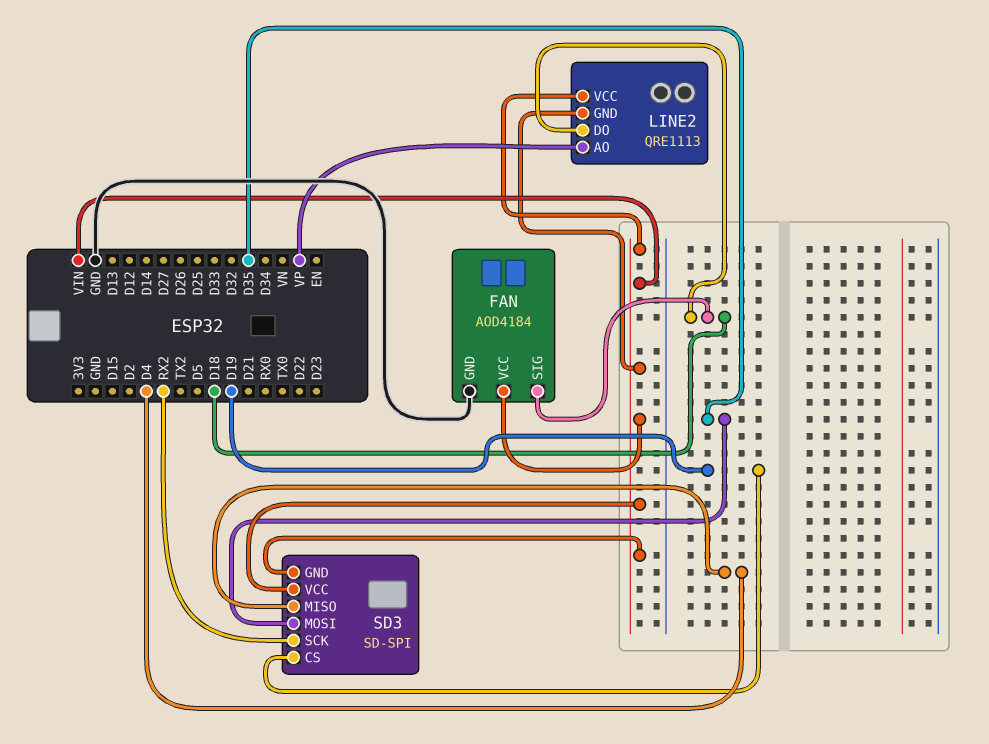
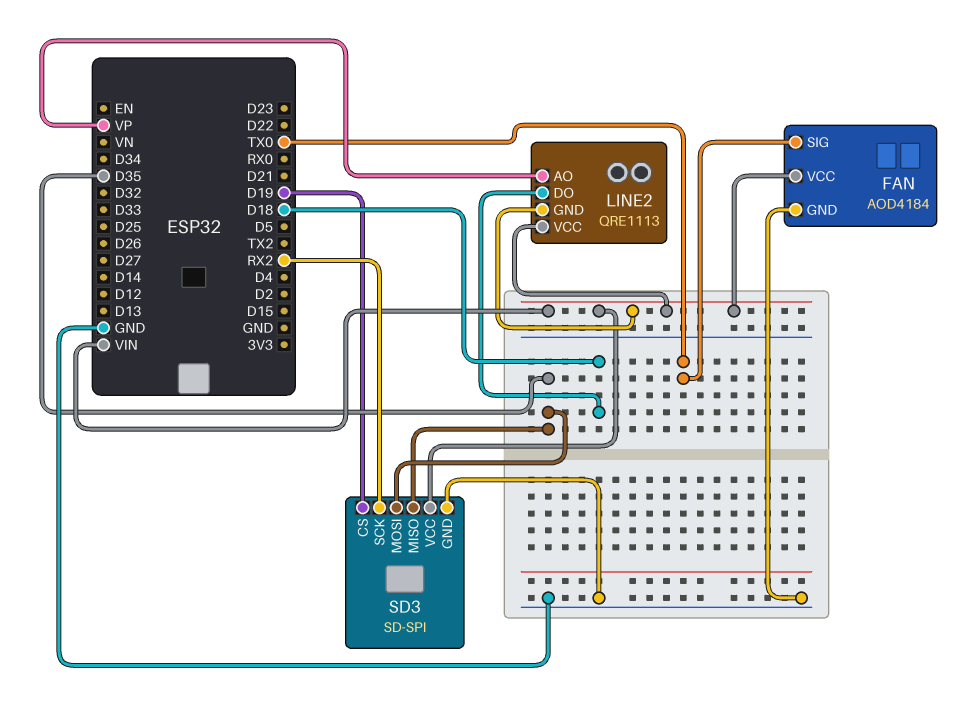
FAN pin SIG: D18 -> TX0
SD3 pin GND: VIN -> GND
SD3 pin MISO: D4 -> D35

